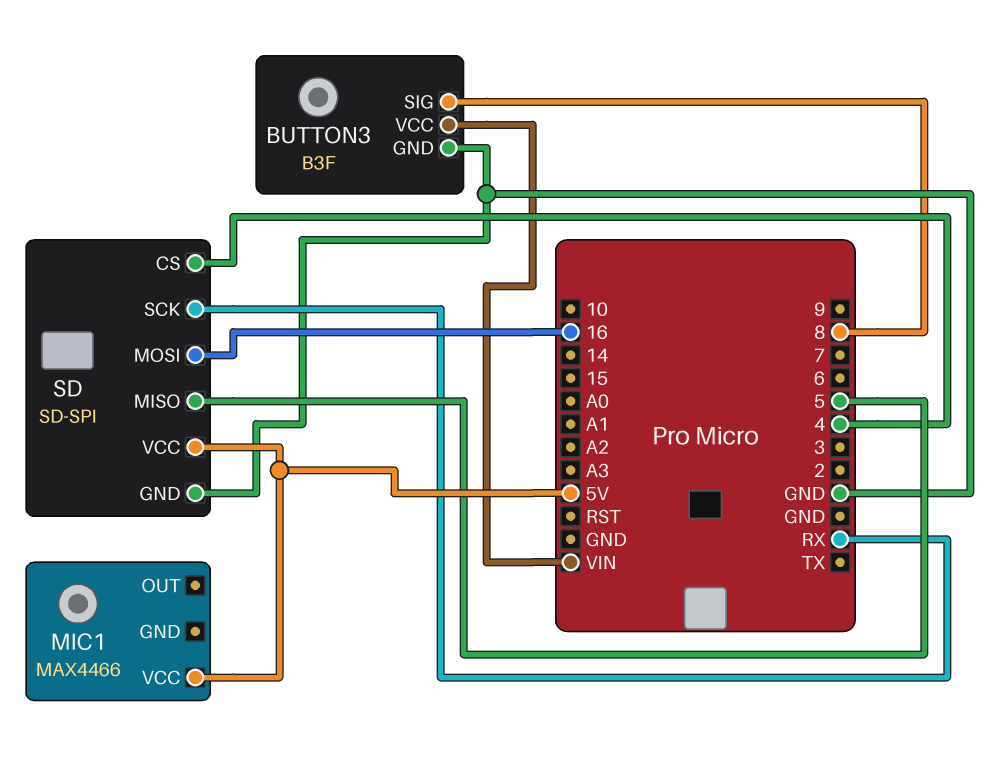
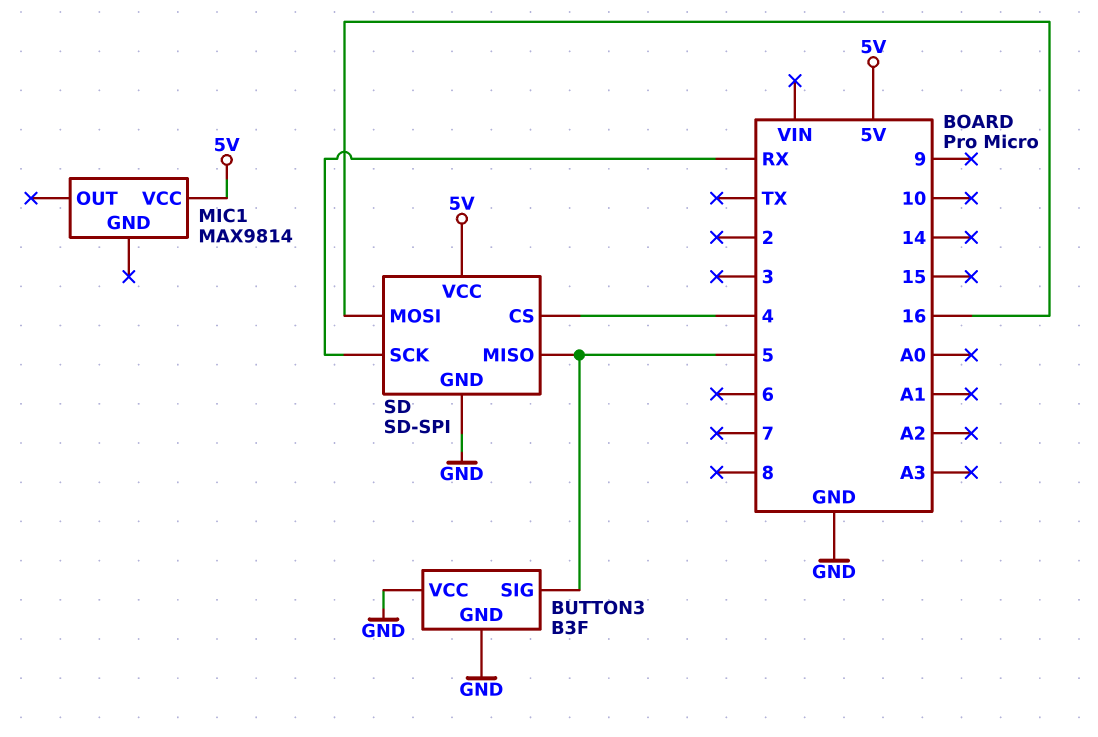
BUTTON3 pin SIG: 8 -> 5
BUTTON3 pin VCC: VIN -> GND
MIC1: MAX4466 -> MAX9814

